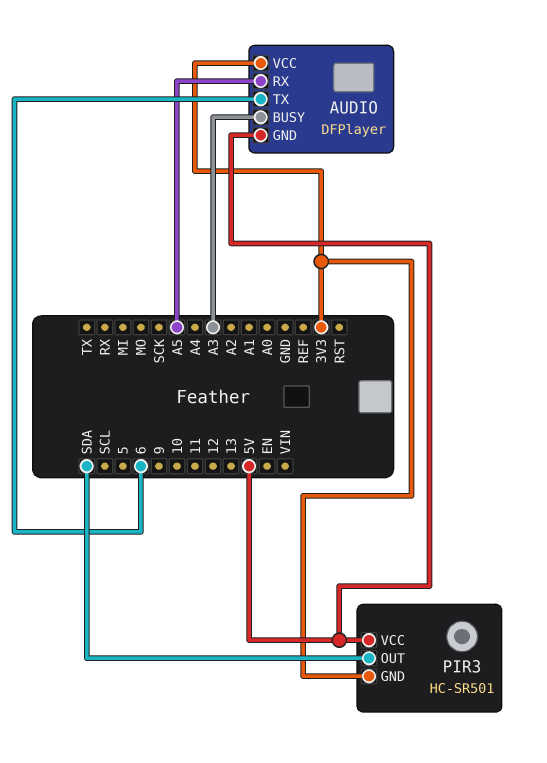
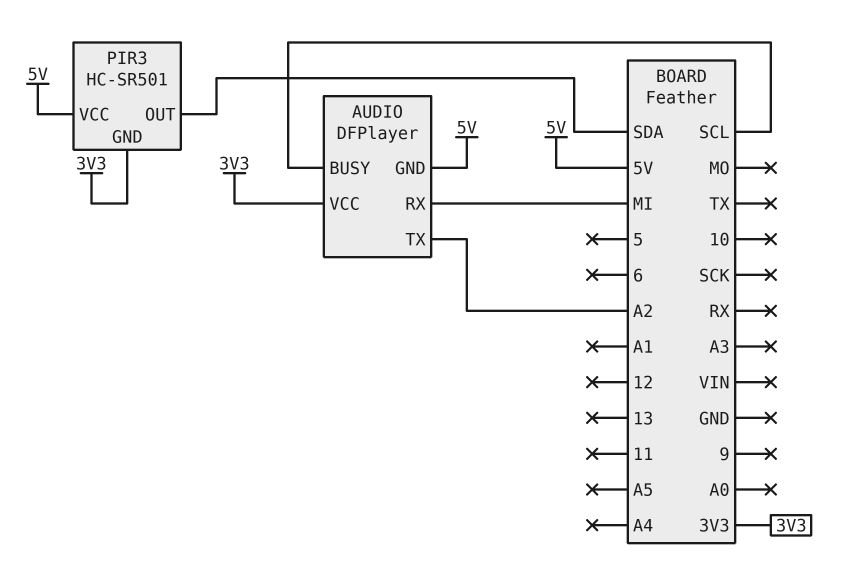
AUDIO pin BUSY: A3 -> SCL
AUDIO pin RX: A5 -> MI
AUDIO pin TX: 6 -> A2

